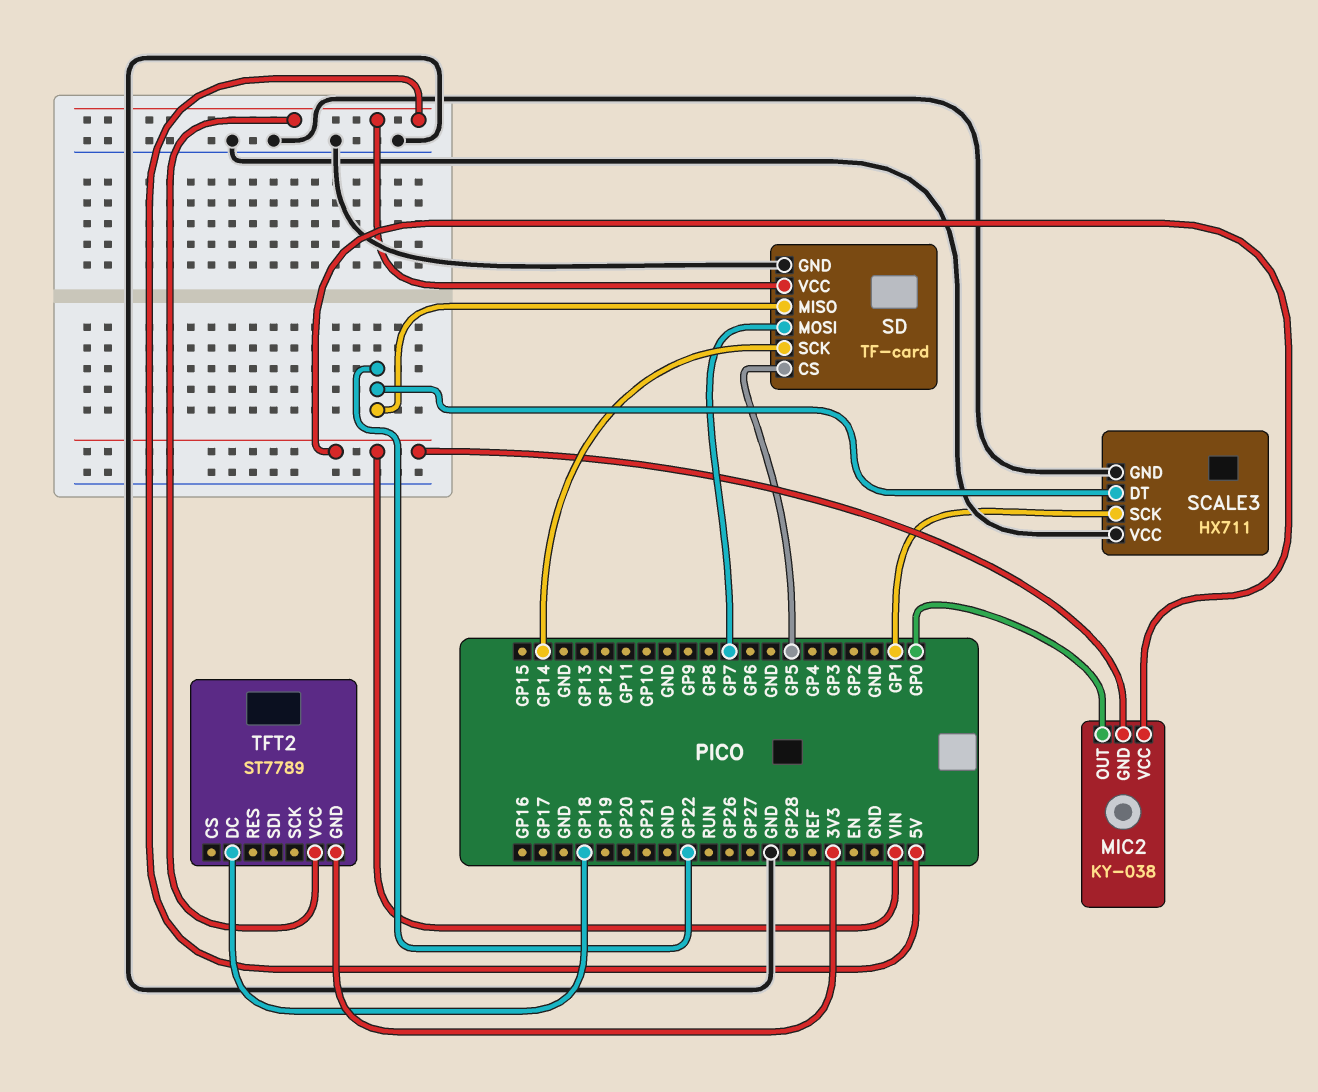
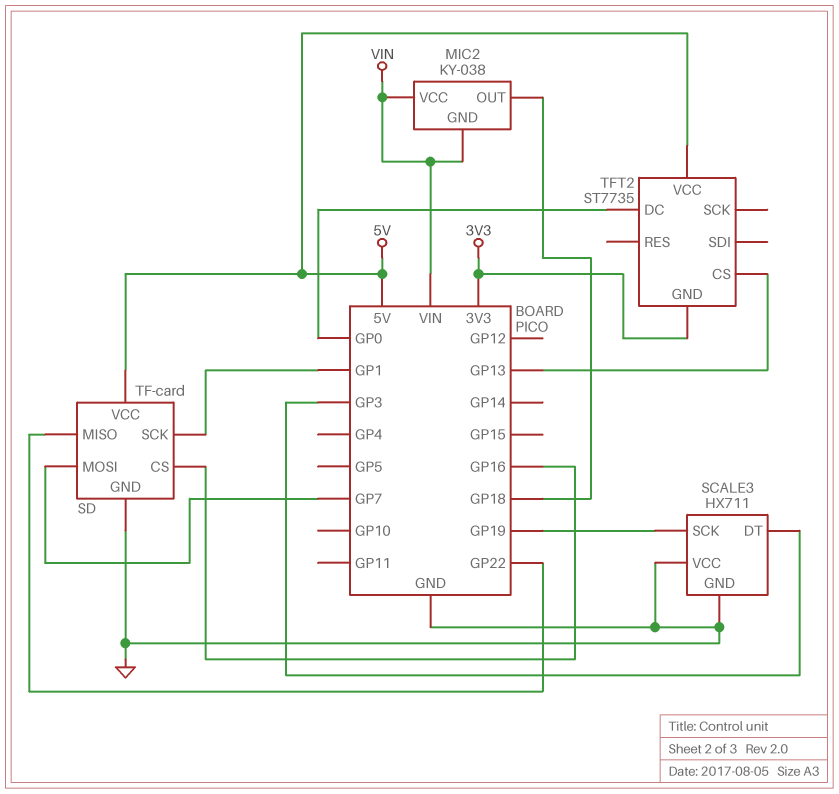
MIC2 pin OUT: GP0 -> GP18
SCALE3 pin DT: GP22 -> GP3
SCALE3 pin SCK: GP1 -> GP19
SD pin CS: GP5 -> GP16
SD pin SCK: GP14 -> GP1
TFT2: ST7789 -> ST7735
TFT2 pin CS: none -> GP13
TFT2 pin DC: GP18 -> GP0

